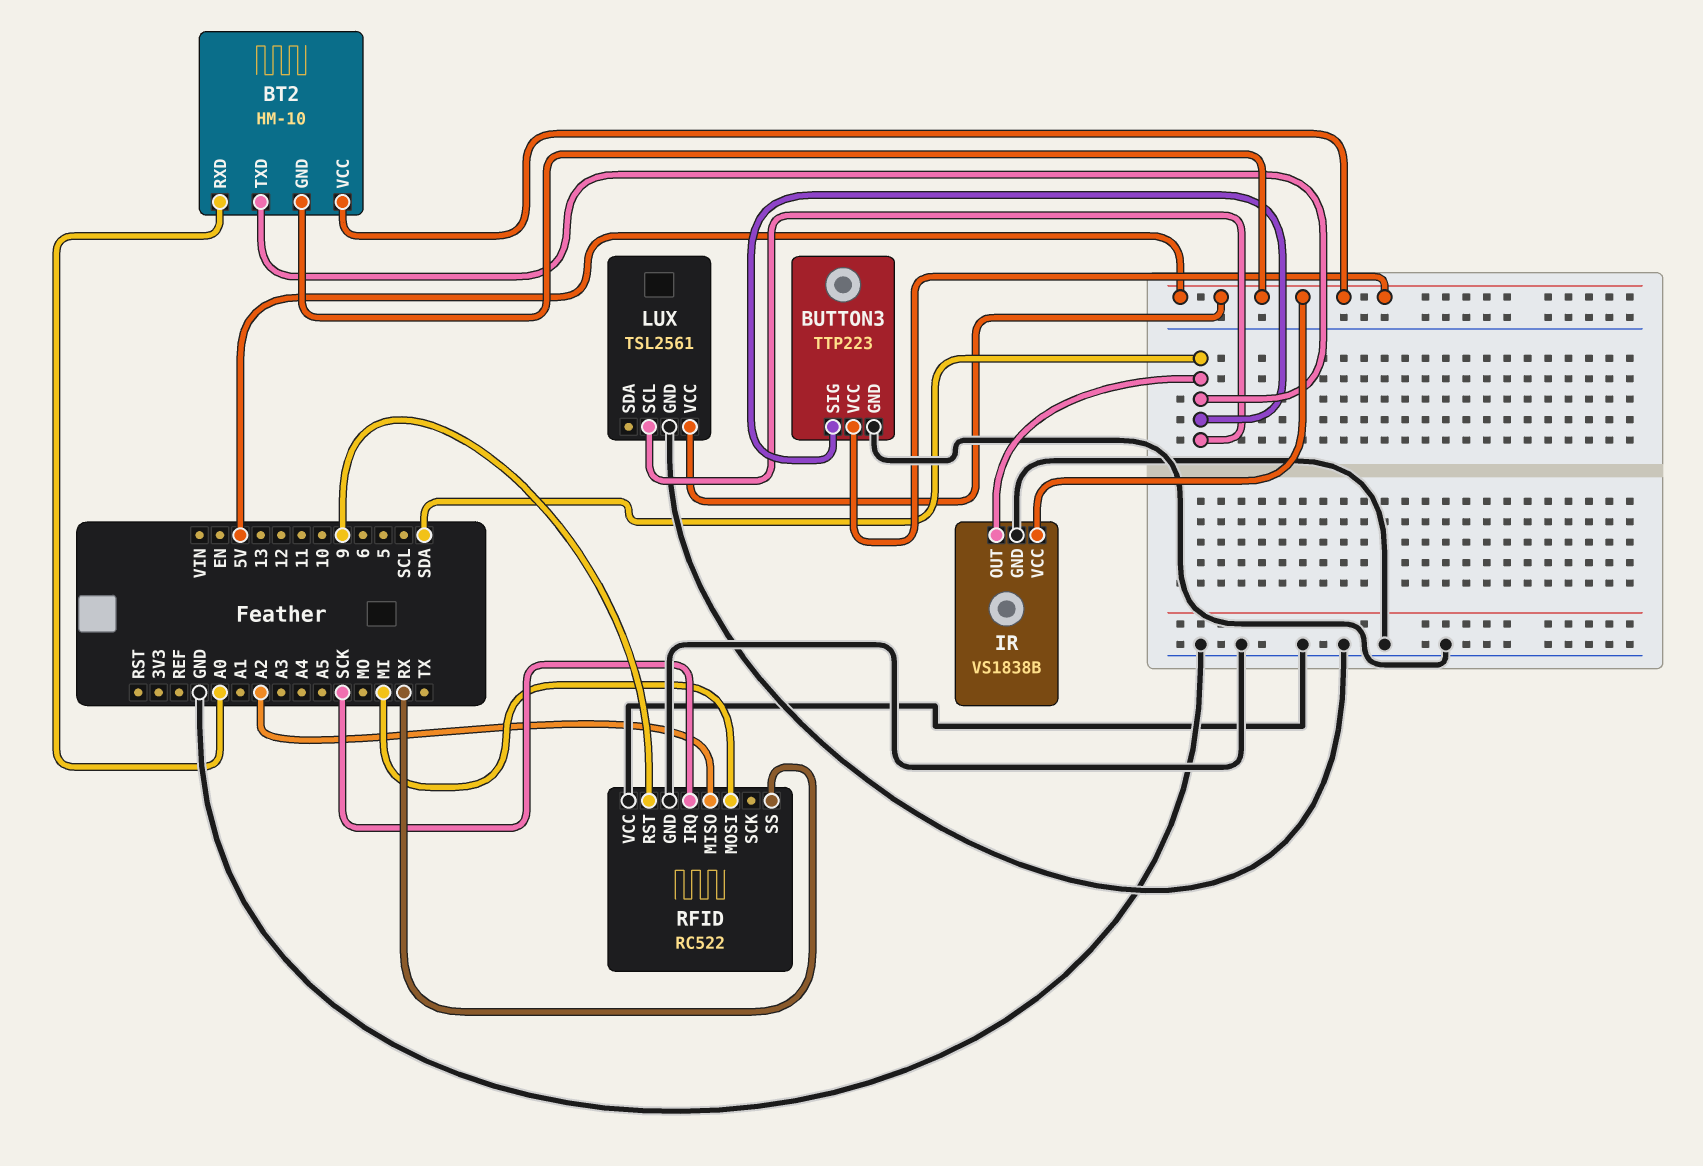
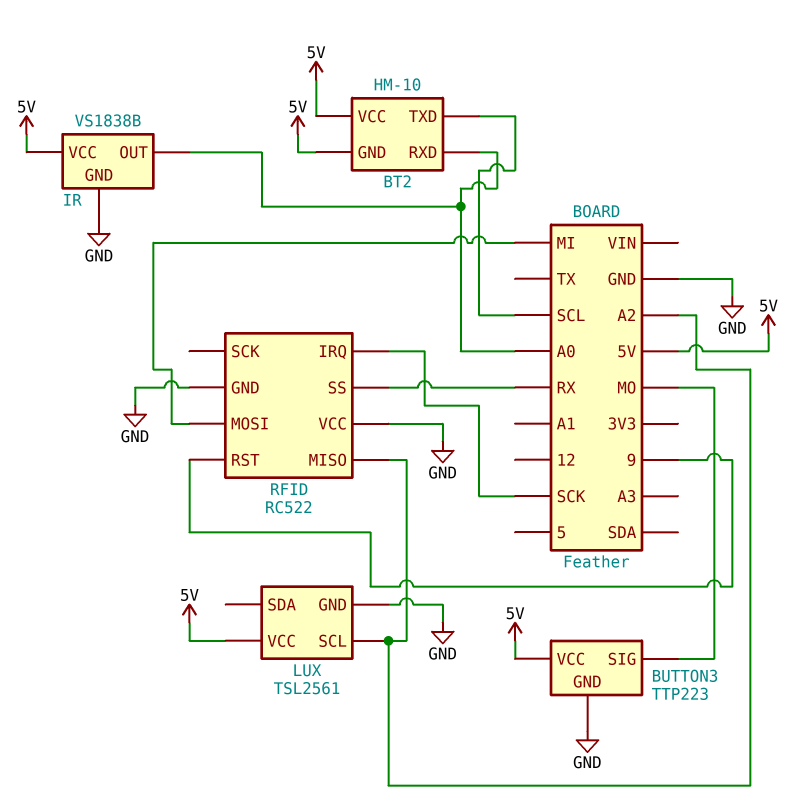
BT2 pin TXD: SDA -> SCL
BUTTON3 pin SIG: SDA -> MO
IR pin OUT: SDA -> A0
LUX pin SCL: SDA -> A2

